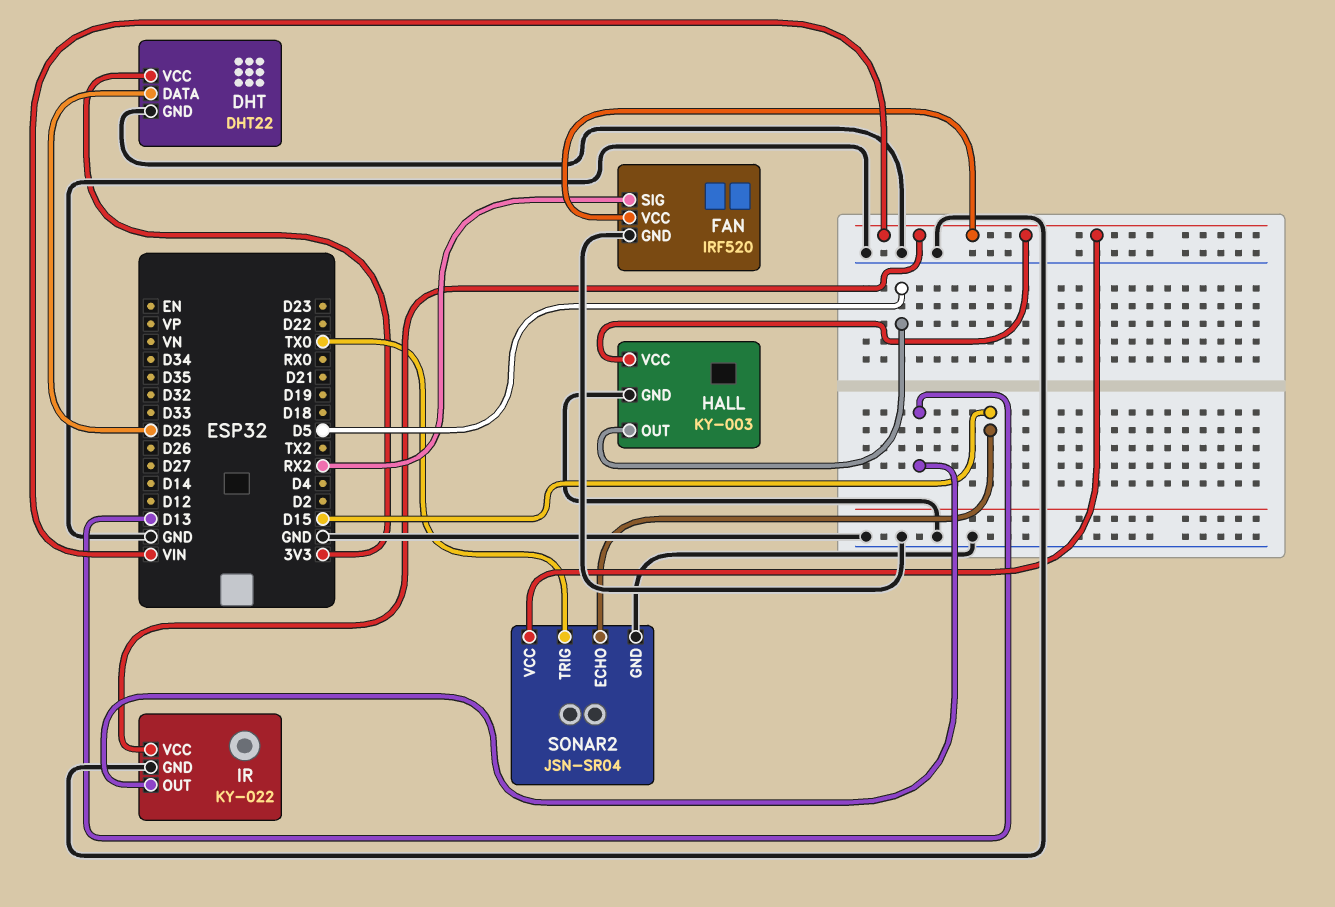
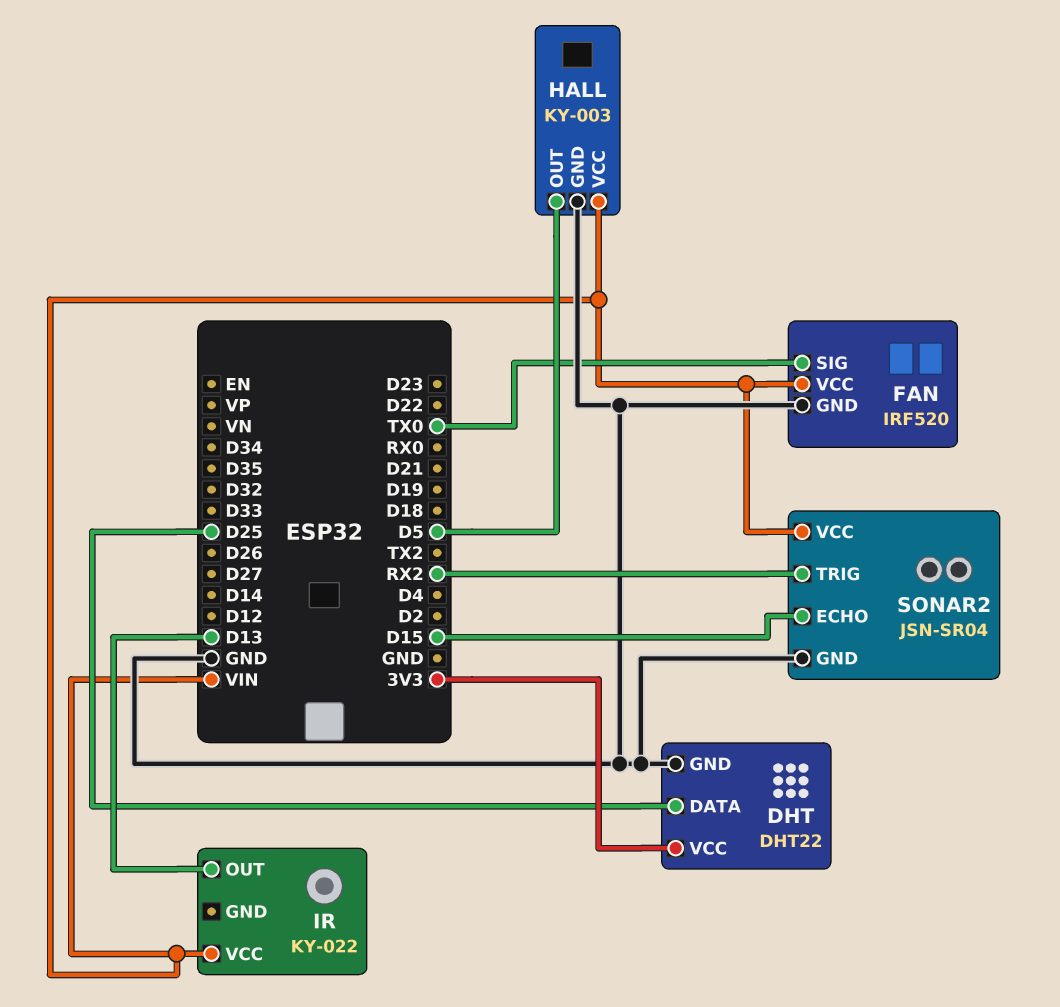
FAN pin SIG: RX2 -> TX0
IR pin GND: GND -> none
SONAR2 pin TRIG: TX0 -> RX2

